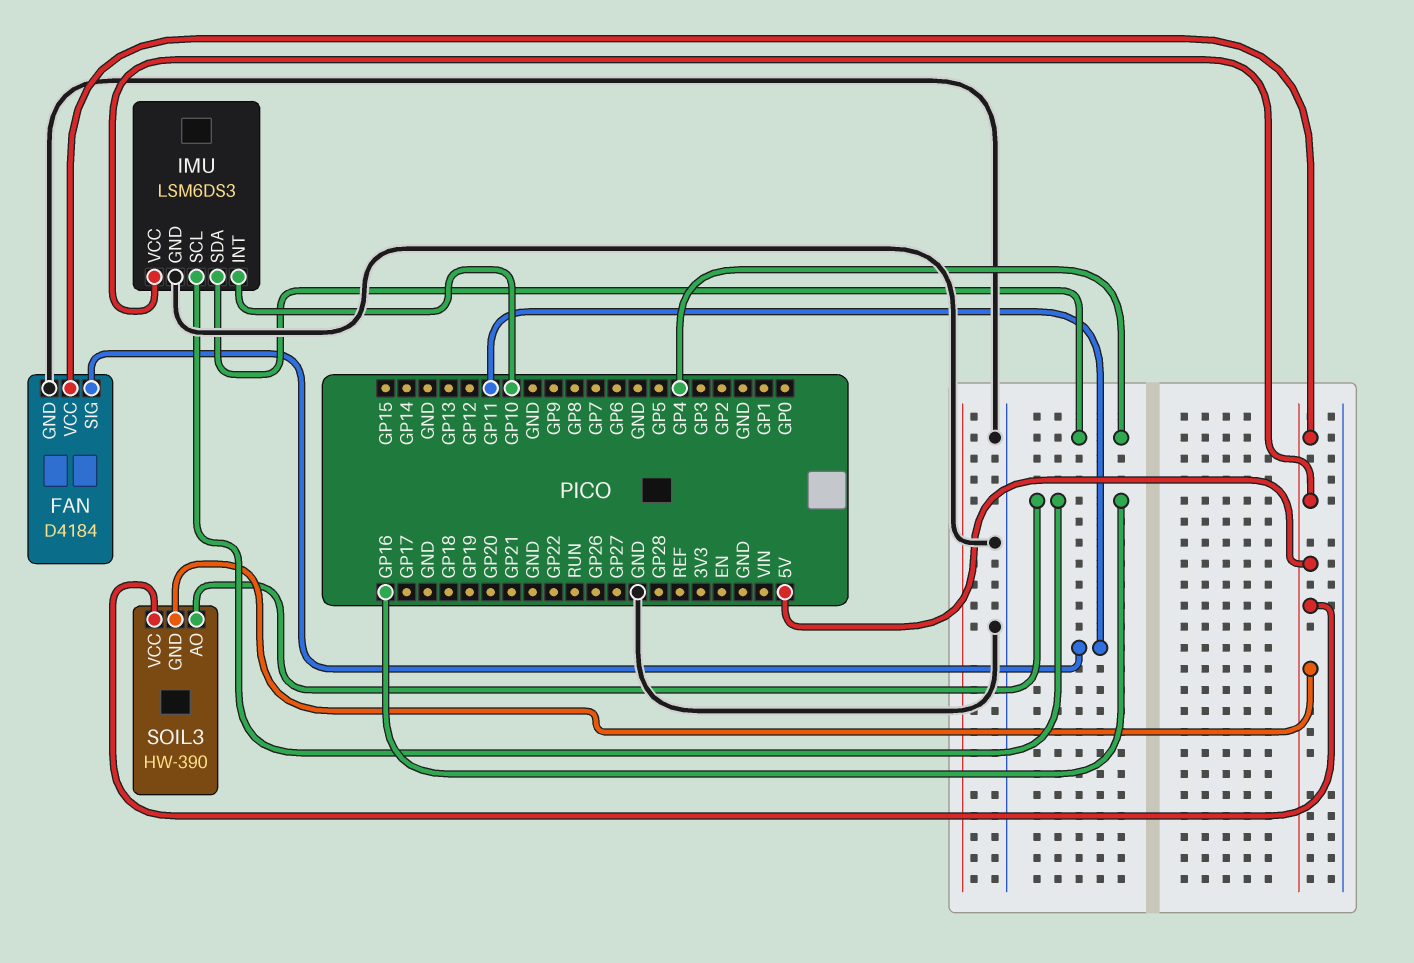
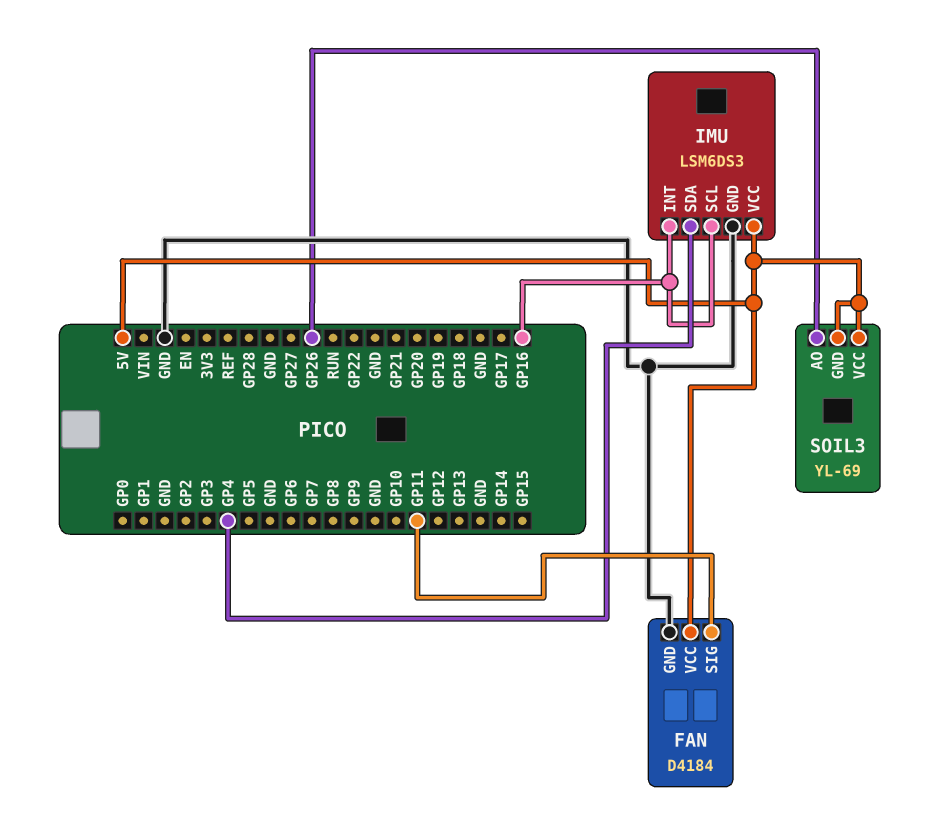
IMU pin INT: GP10 -> GP16
SOIL3: HW-390 -> YL-69
SOIL3 pin AO: GP16 -> GP26

